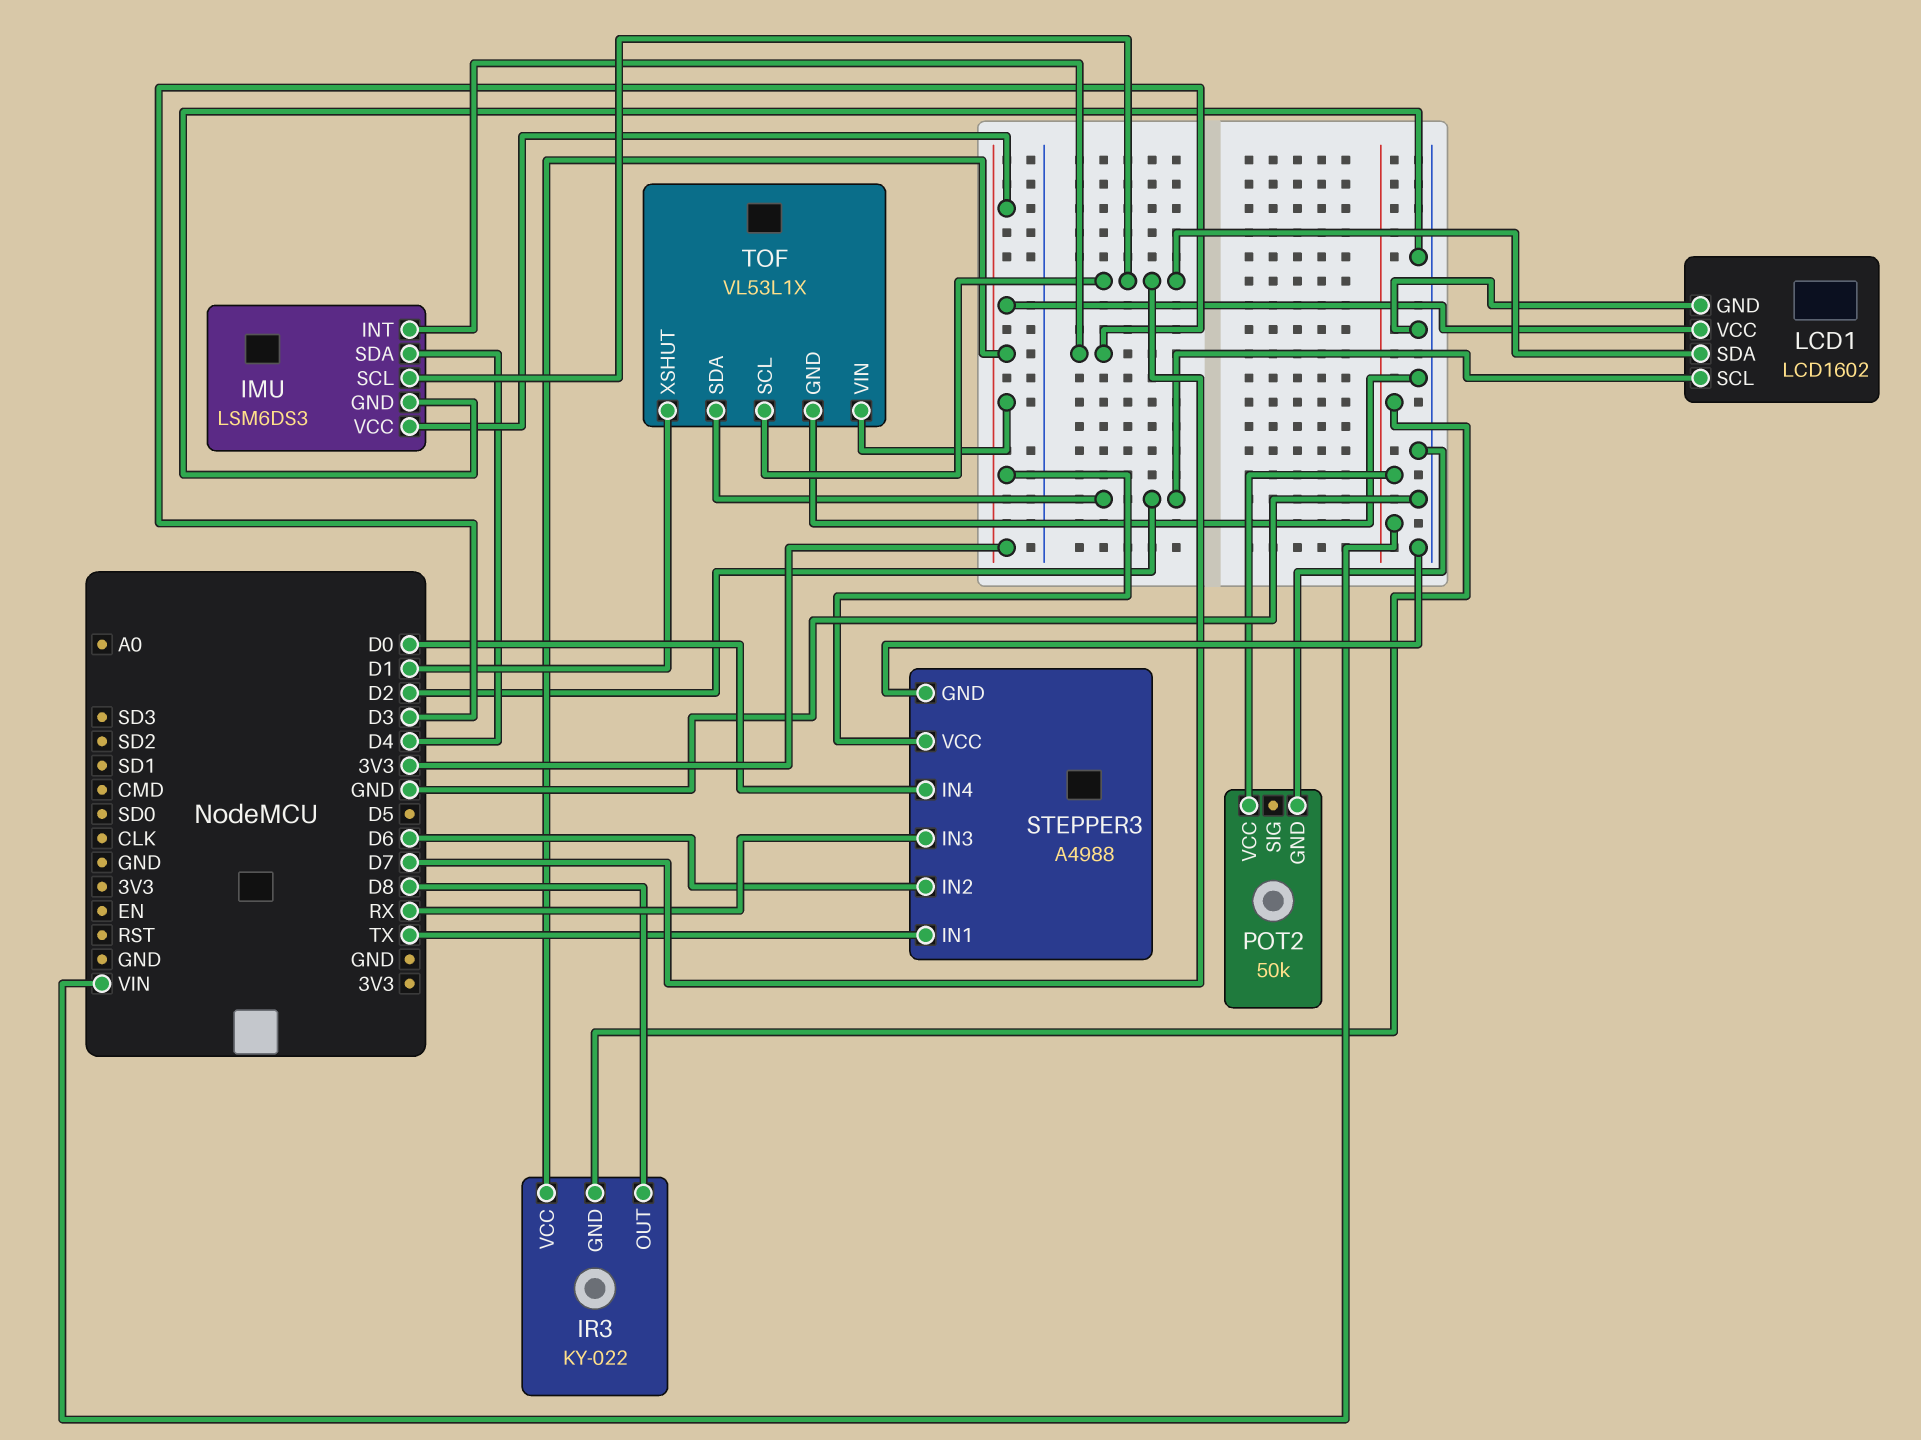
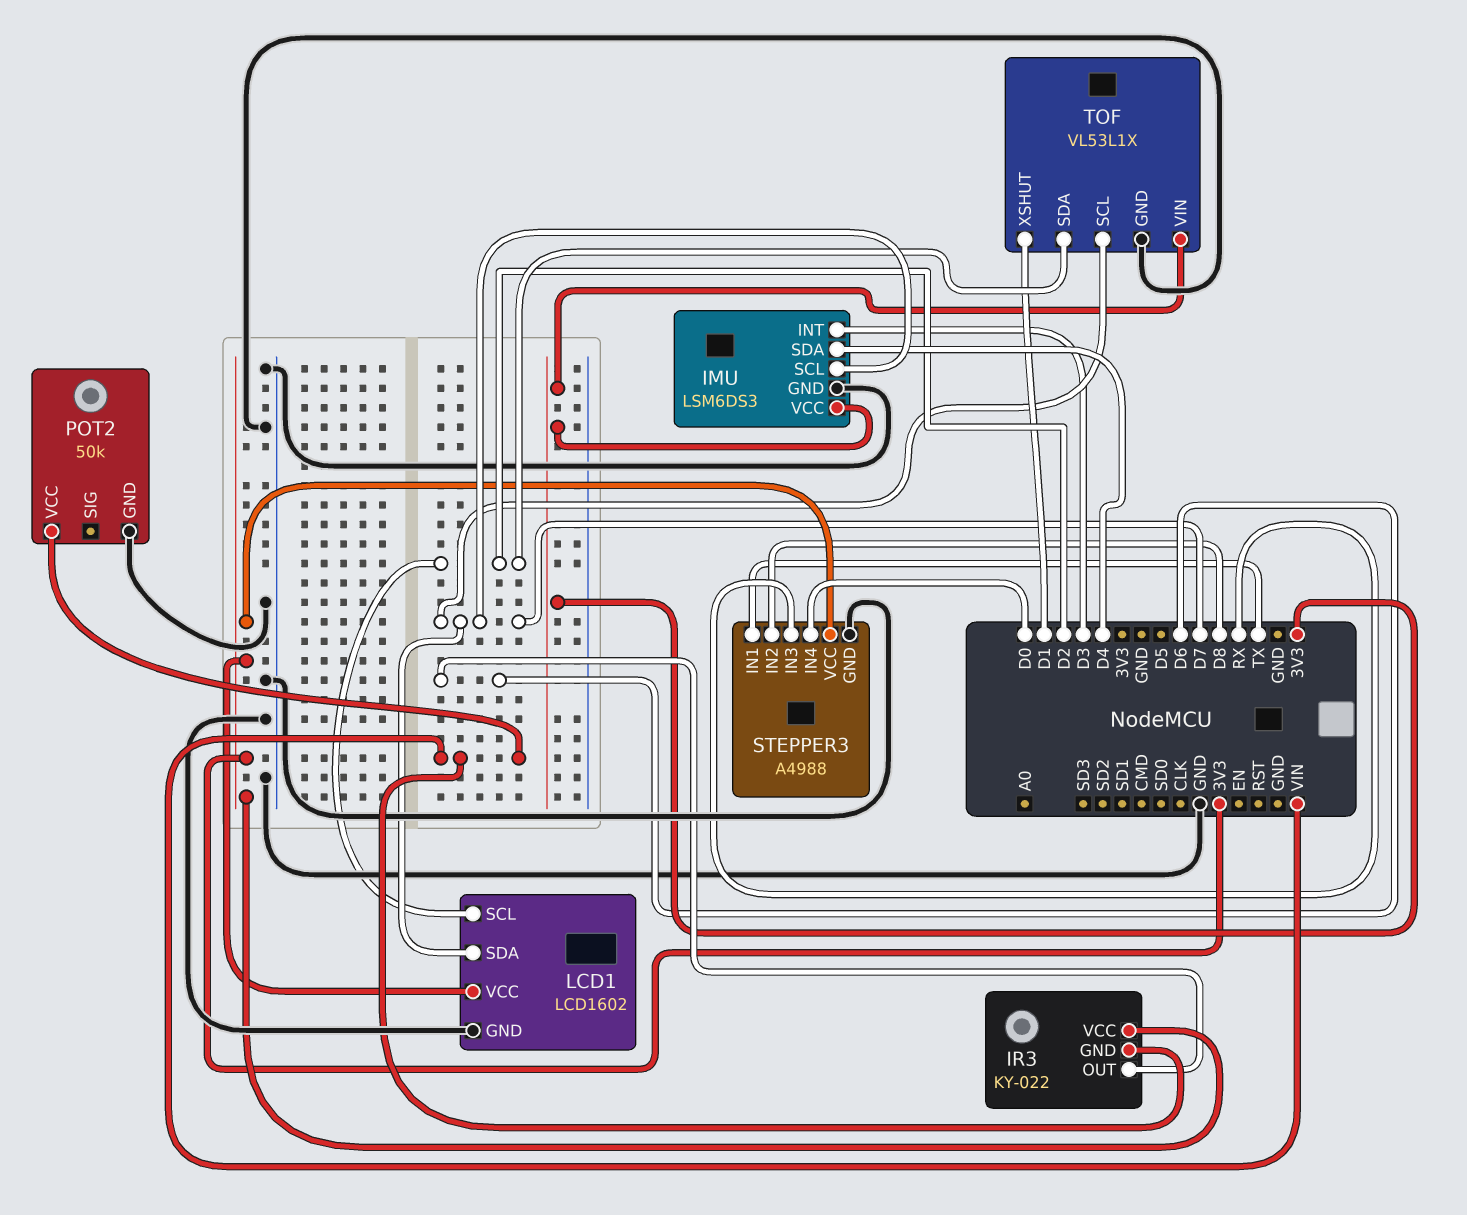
IR3 pin OUT: D8 -> D6
STEPPER3 pin IN2: D6 -> D8

